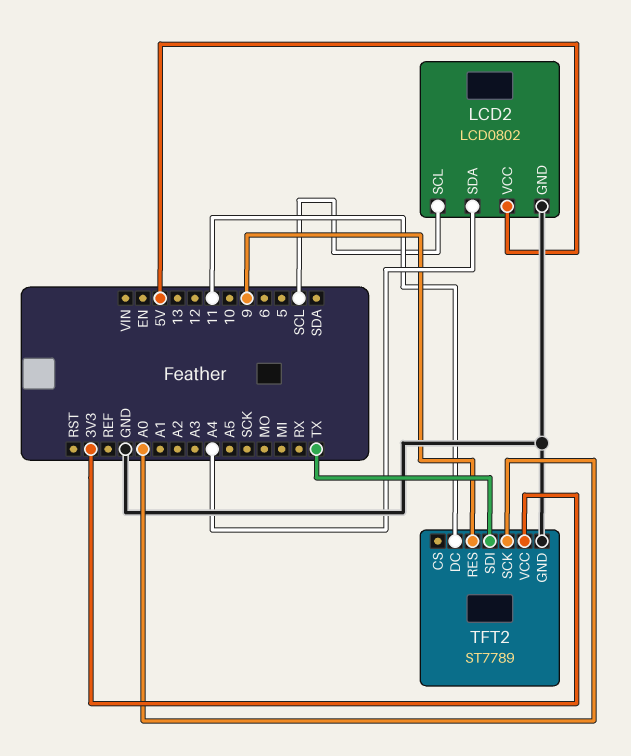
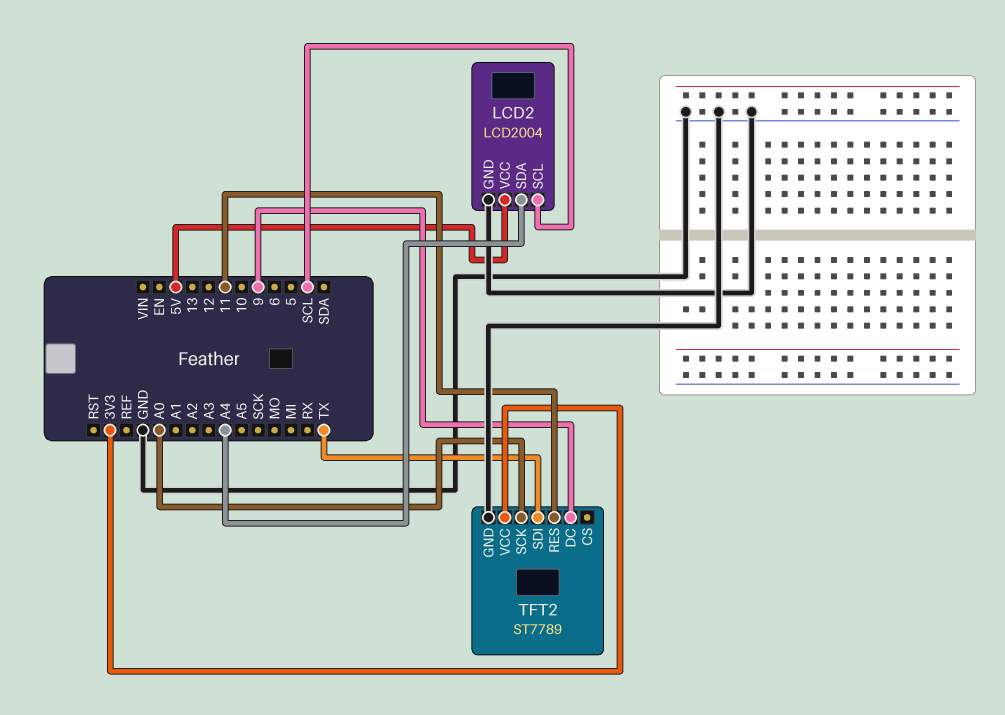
LCD2: LCD0802 -> LCD2004
TFT2 pin DC: 11 -> 9
TFT2 pin RES: 9 -> 11

